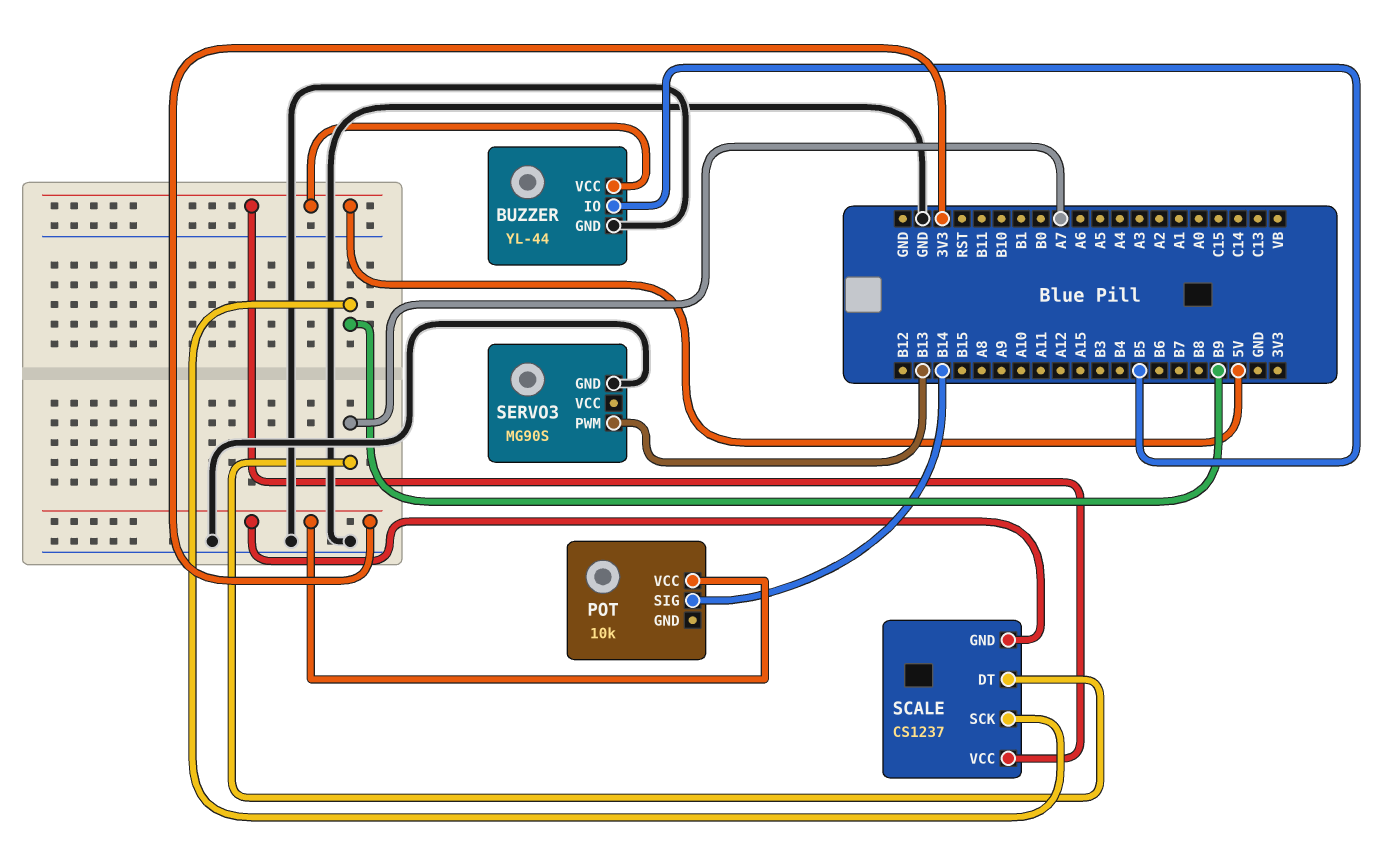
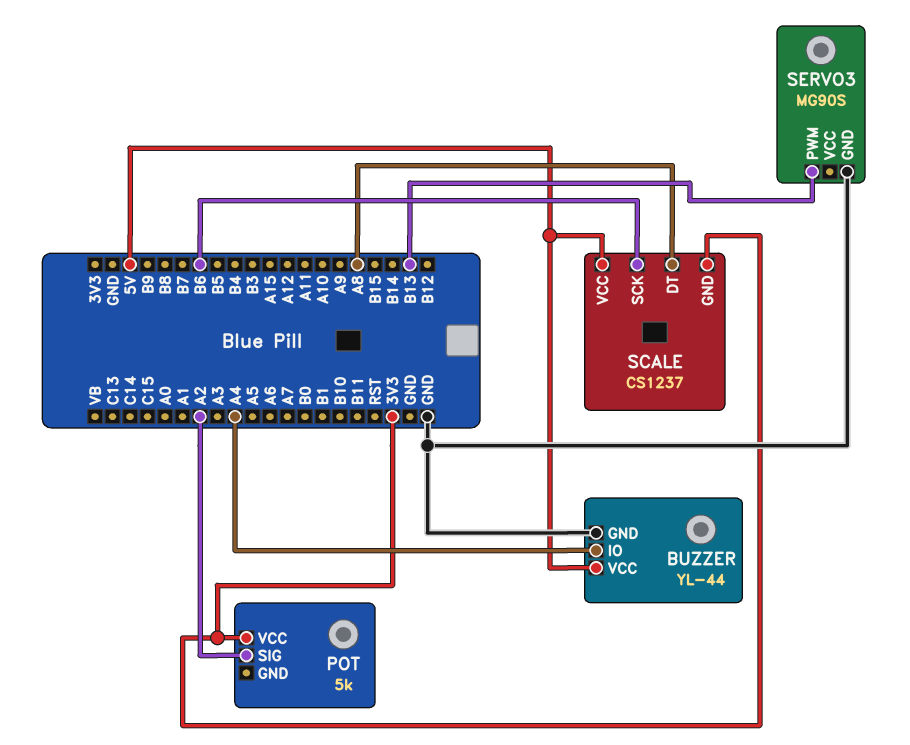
BUZZER pin IO: B5 -> A4
POT: 10k -> 5k
POT pin SIG: B14 -> A2
SCALE pin DT: A7 -> A8
SCALE pin SCK: B9 -> B6

